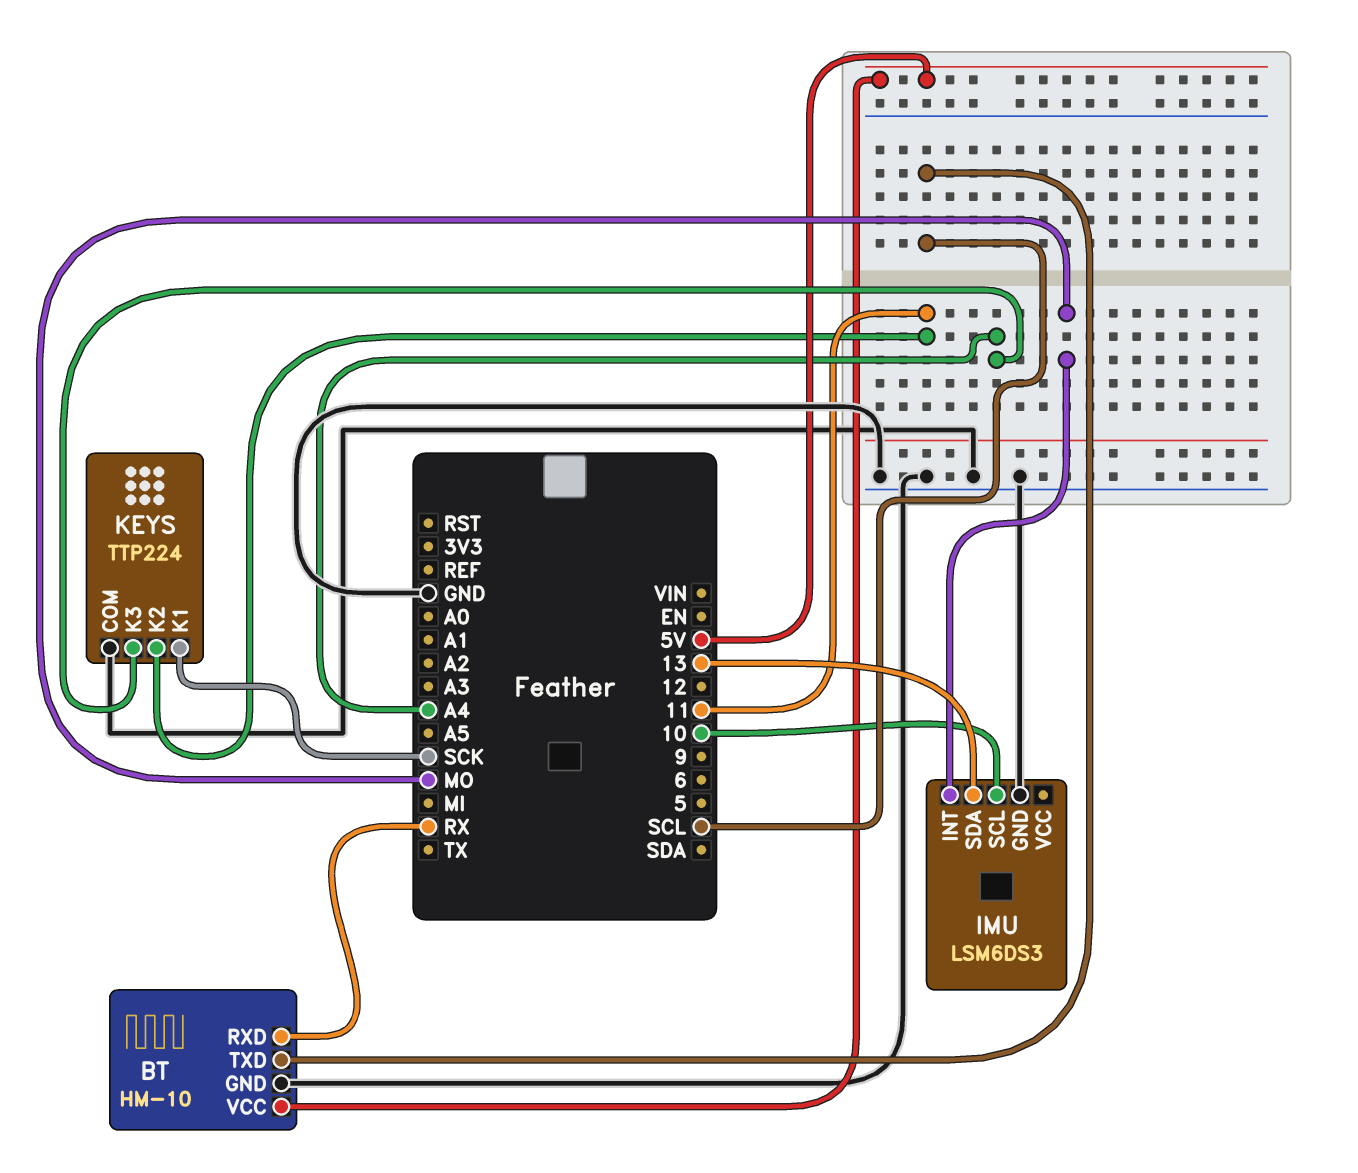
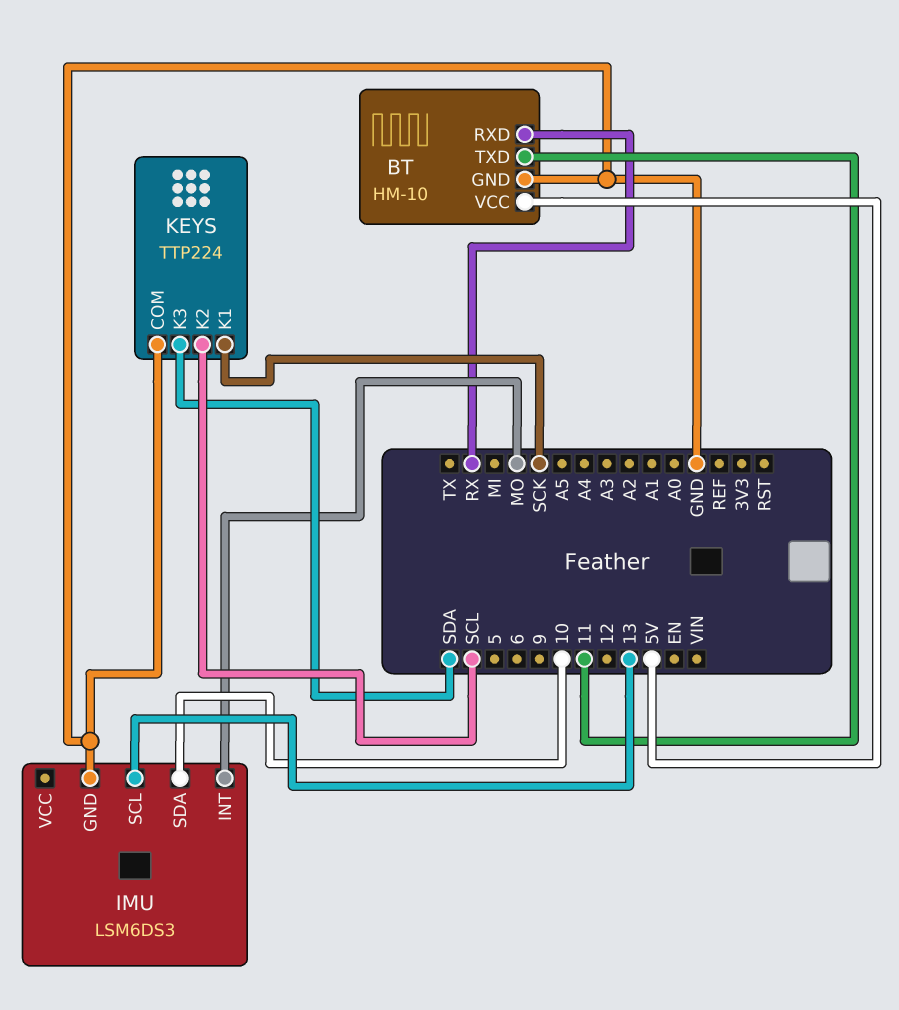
BT pin TXD: SCL -> 11
IMU pin SCL: 10 -> 13
IMU pin SDA: 13 -> 10
KEYS pin K2: 11 -> SCL
KEYS pin K3: A4 -> SDA

